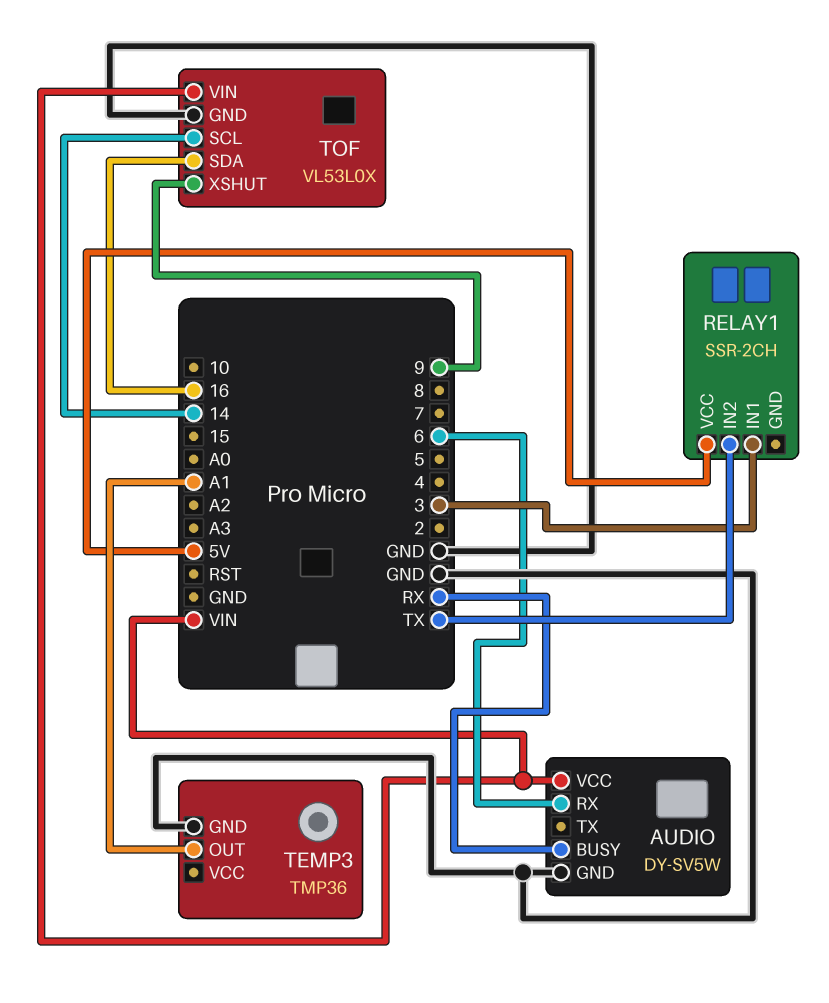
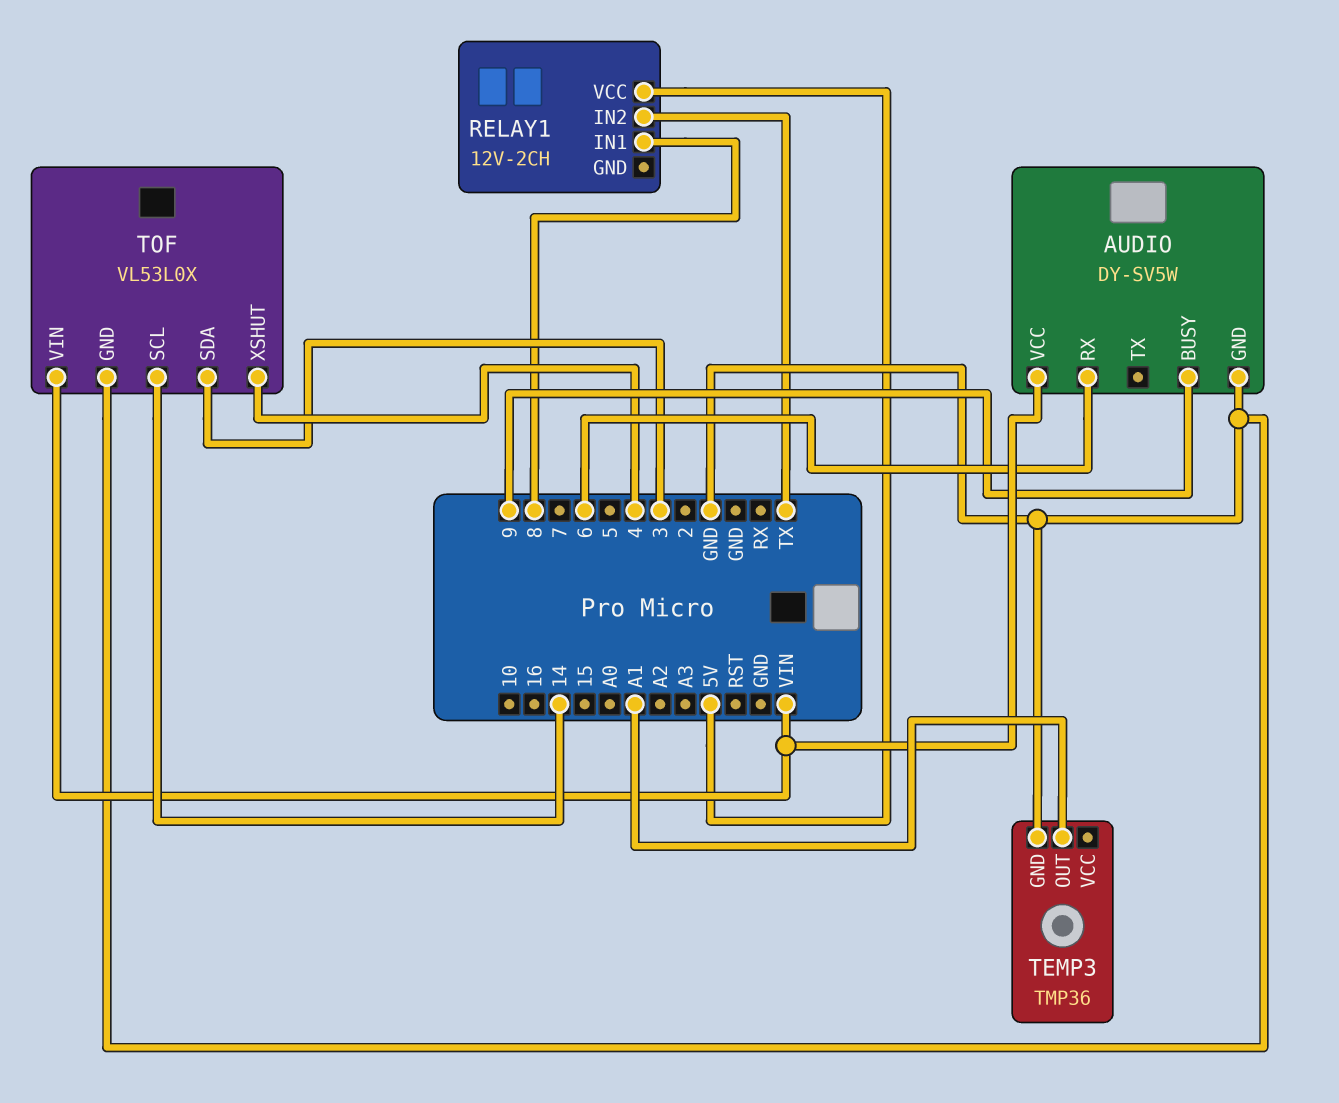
AUDIO pin BUSY: RX -> 9
RELAY1: SSR-2CH -> 12V-2CH
RELAY1 pin IN1: 3 -> 8
TOF pin SDA: 16 -> 3
TOF pin XSHUT: 9 -> 4

